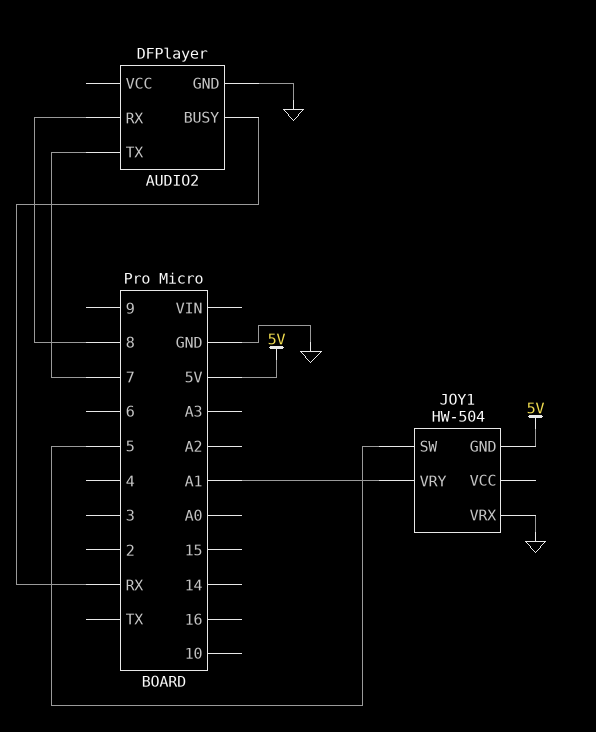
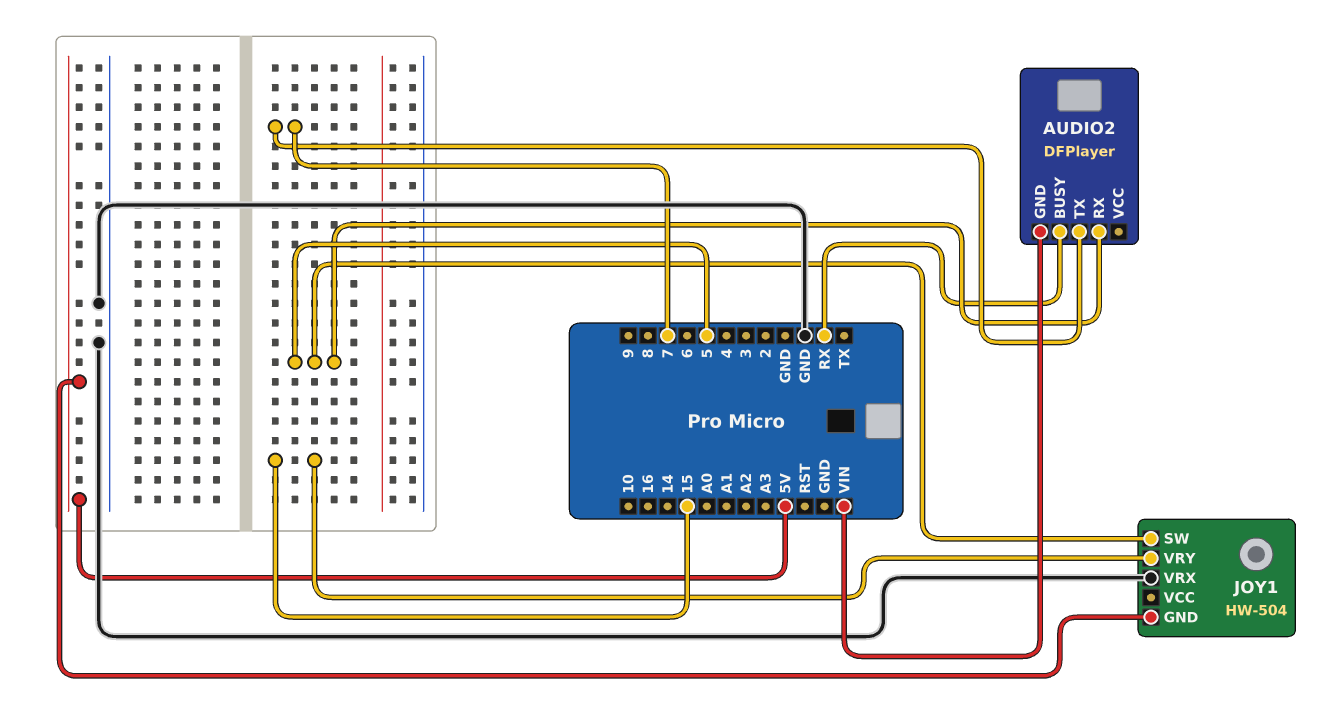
AUDIO2 pin GND: GND -> VIN
AUDIO2 pin RX: 8 -> 5
JOY1 pin VRY: A1 -> 15

